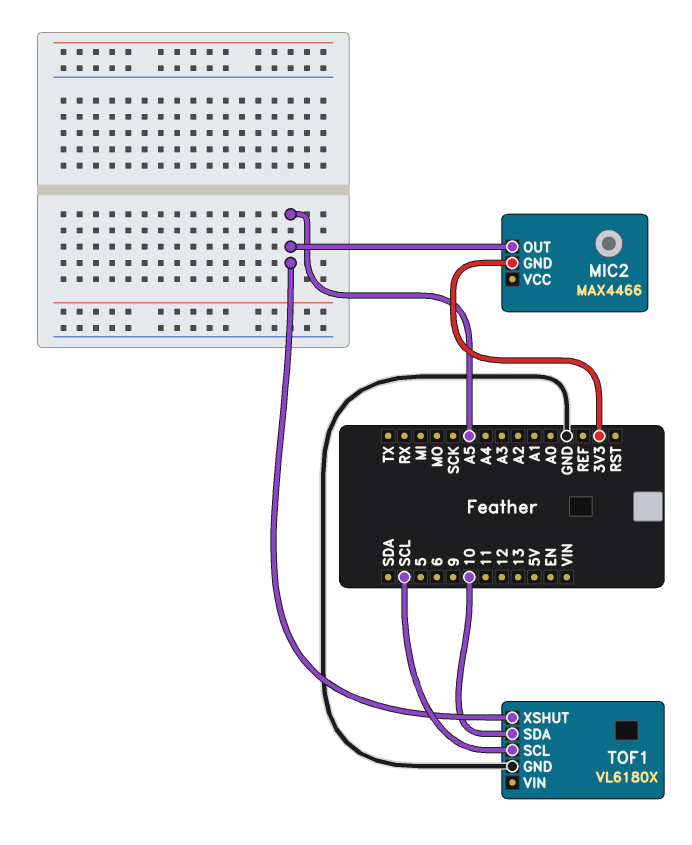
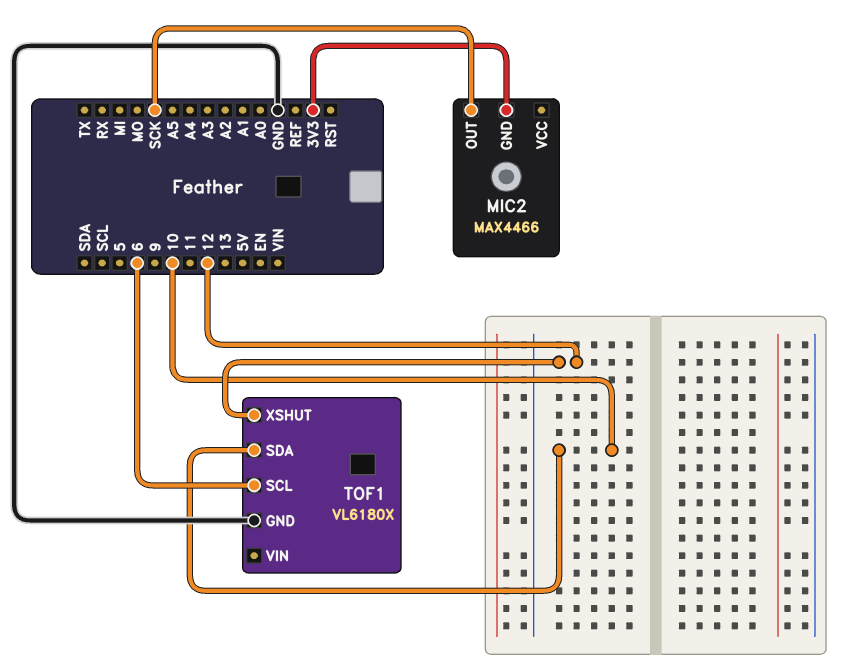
MIC2 pin OUT: A5 -> SCK
TOF1 pin SCL: SCL -> 6
TOF1 pin XSHUT: A5 -> 12

